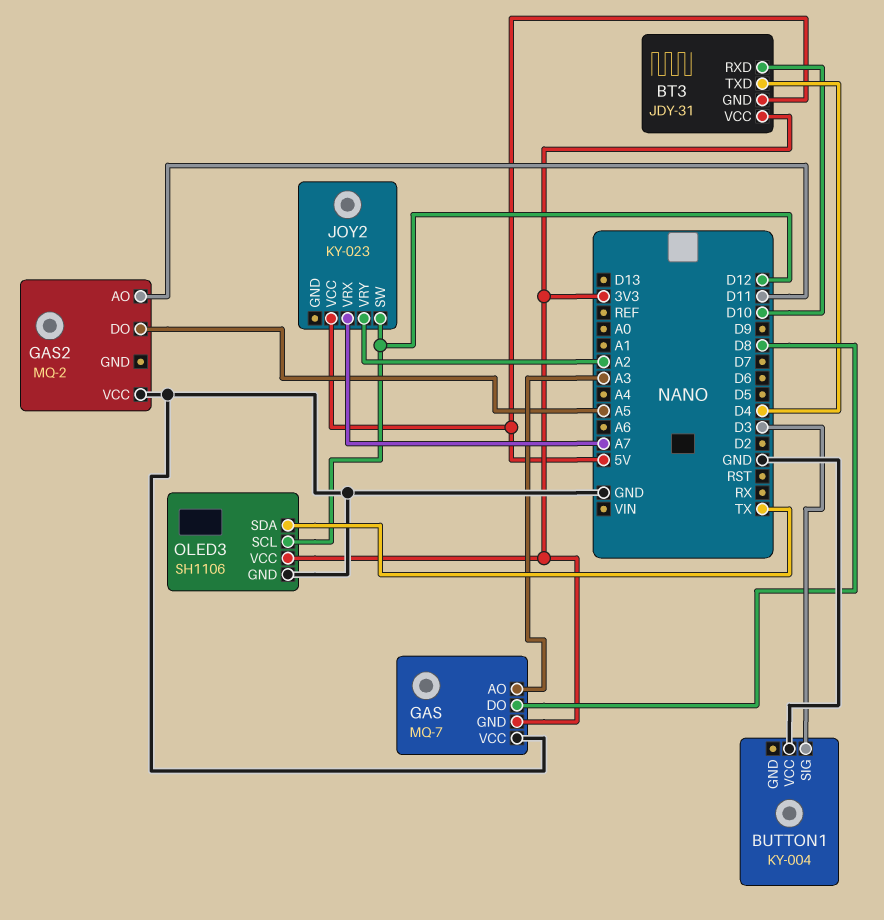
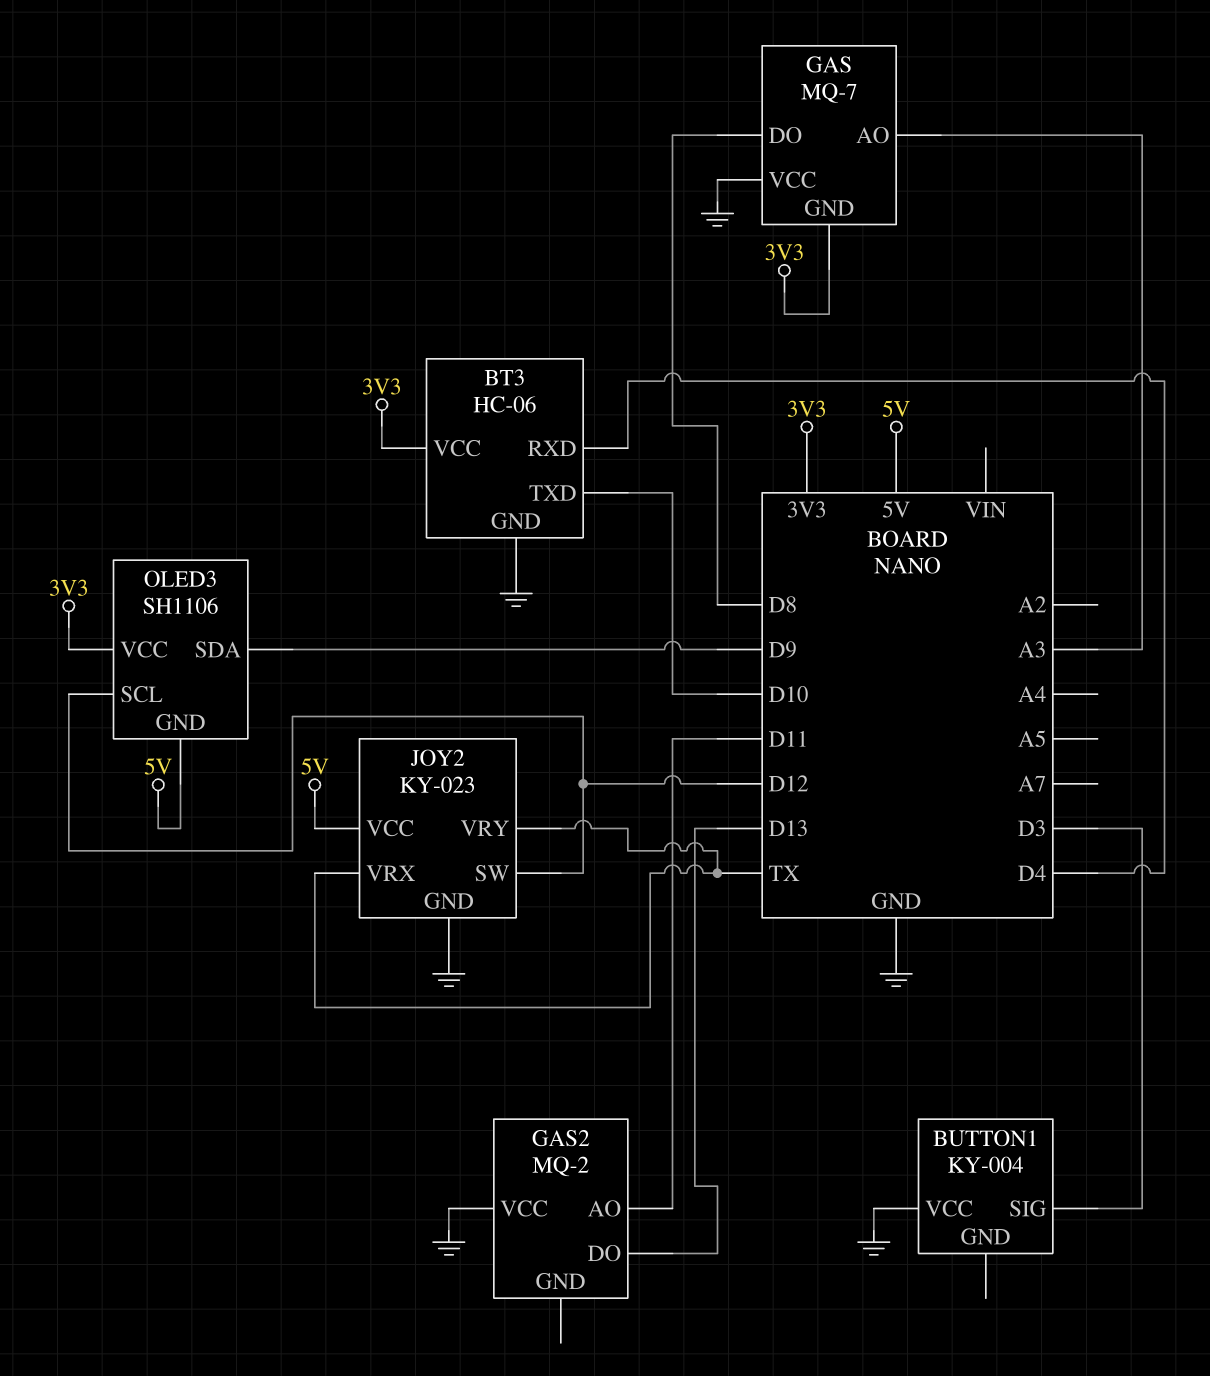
BT3: JDY-31 -> HC-06
BT3 pin GND: 5V -> GND
BT3 pin RXD: D10 -> D4
BT3 pin TXD: D4 -> D10
GAS2 pin DO: A5 -> D13
JOY2 pin GND: none -> GND
JOY2 pin VRX: A7 -> TX
JOY2 pin VRY: A2 -> TX
OLED3 pin GND: GND -> 5V
OLED3 pin SDA: TX -> D9

